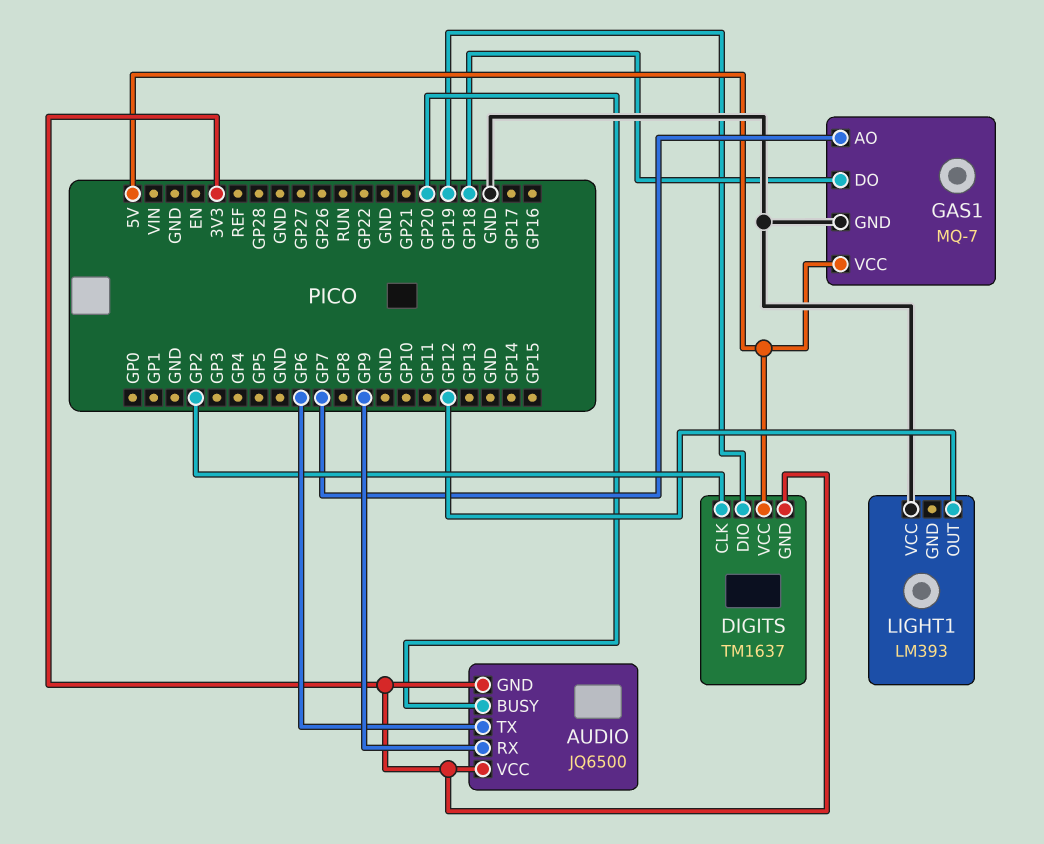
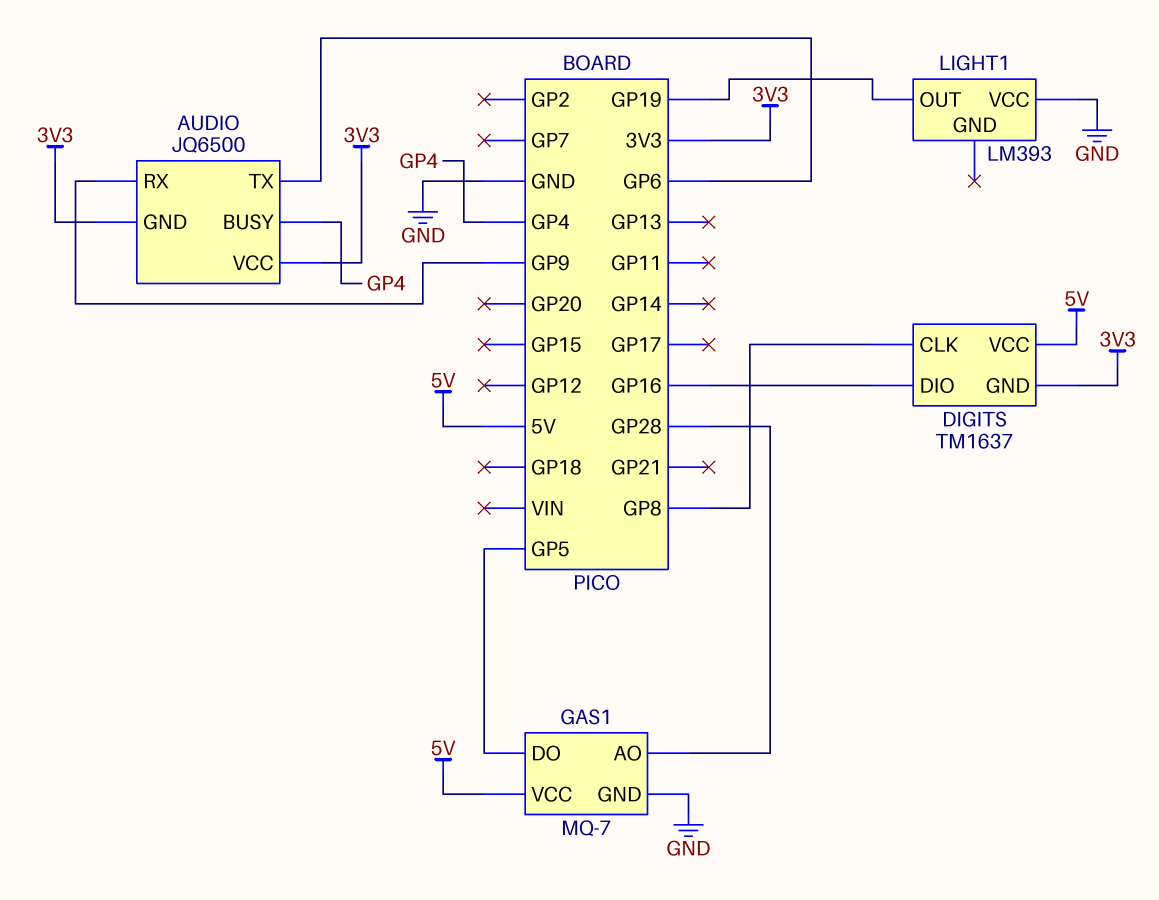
AUDIO pin BUSY: GP20 -> GP4
DIGITS pin CLK: GP2 -> GP8
DIGITS pin DIO: GP19 -> GP16
GAS1 pin AO: GP7 -> GP28
GAS1 pin DO: GP18 -> GP5
LIGHT1 pin OUT: GP12 -> GP19

